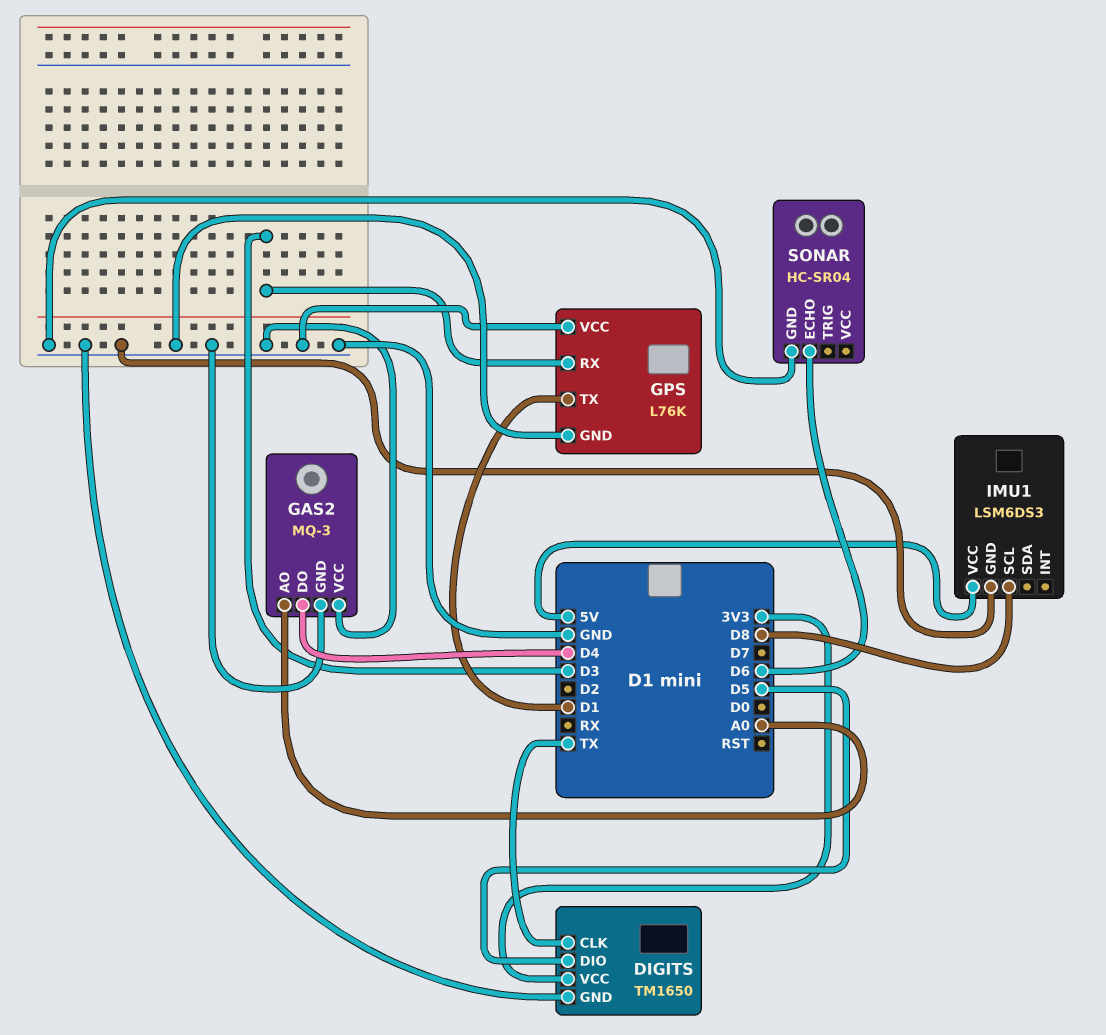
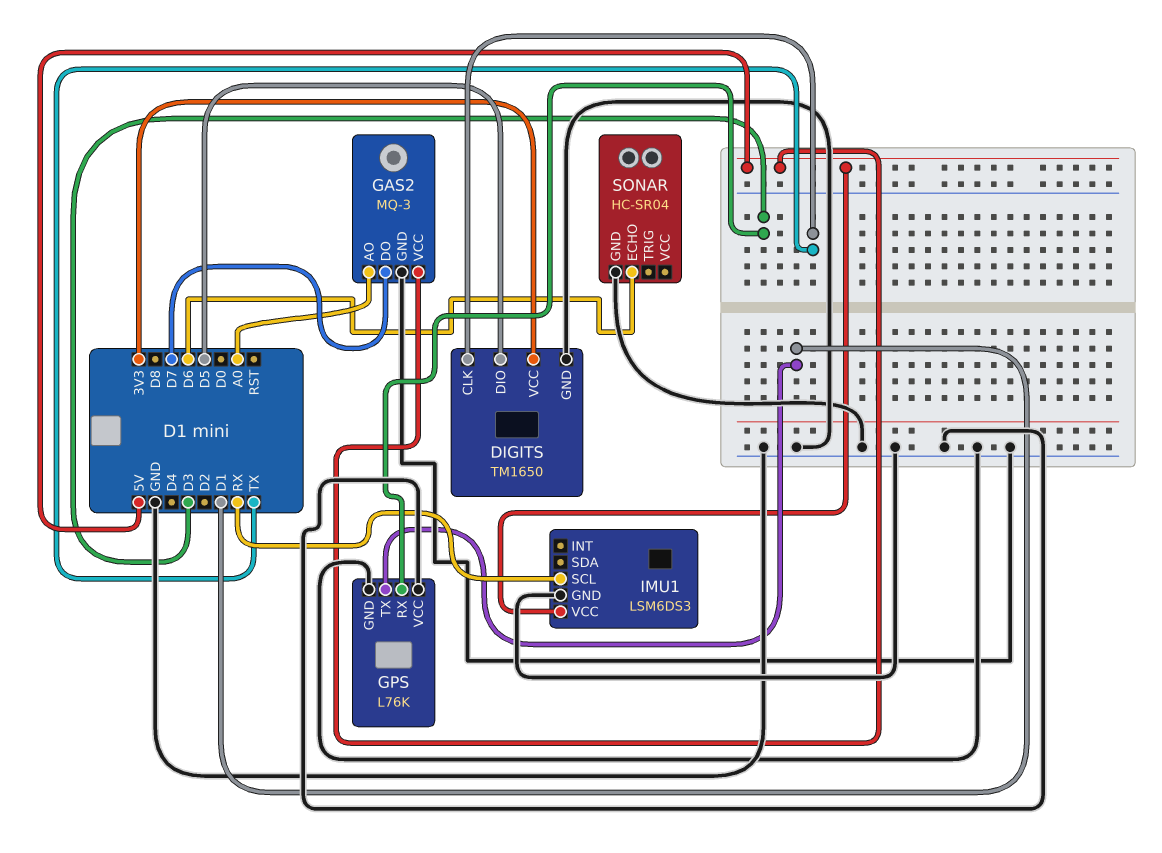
GAS2 pin DO: D4 -> D7
GAS2 pin VCC: GND -> 5V
IMU1 pin SCL: D8 -> RX

